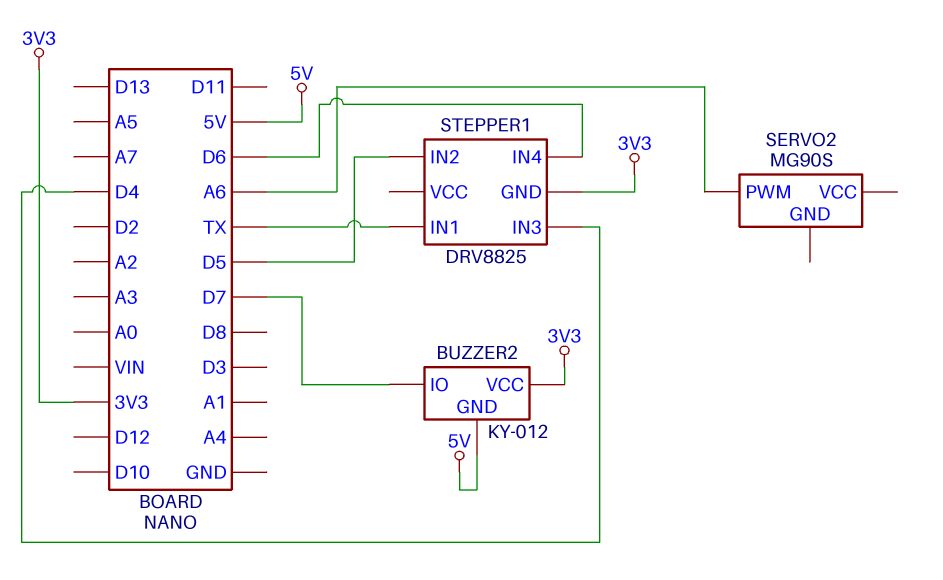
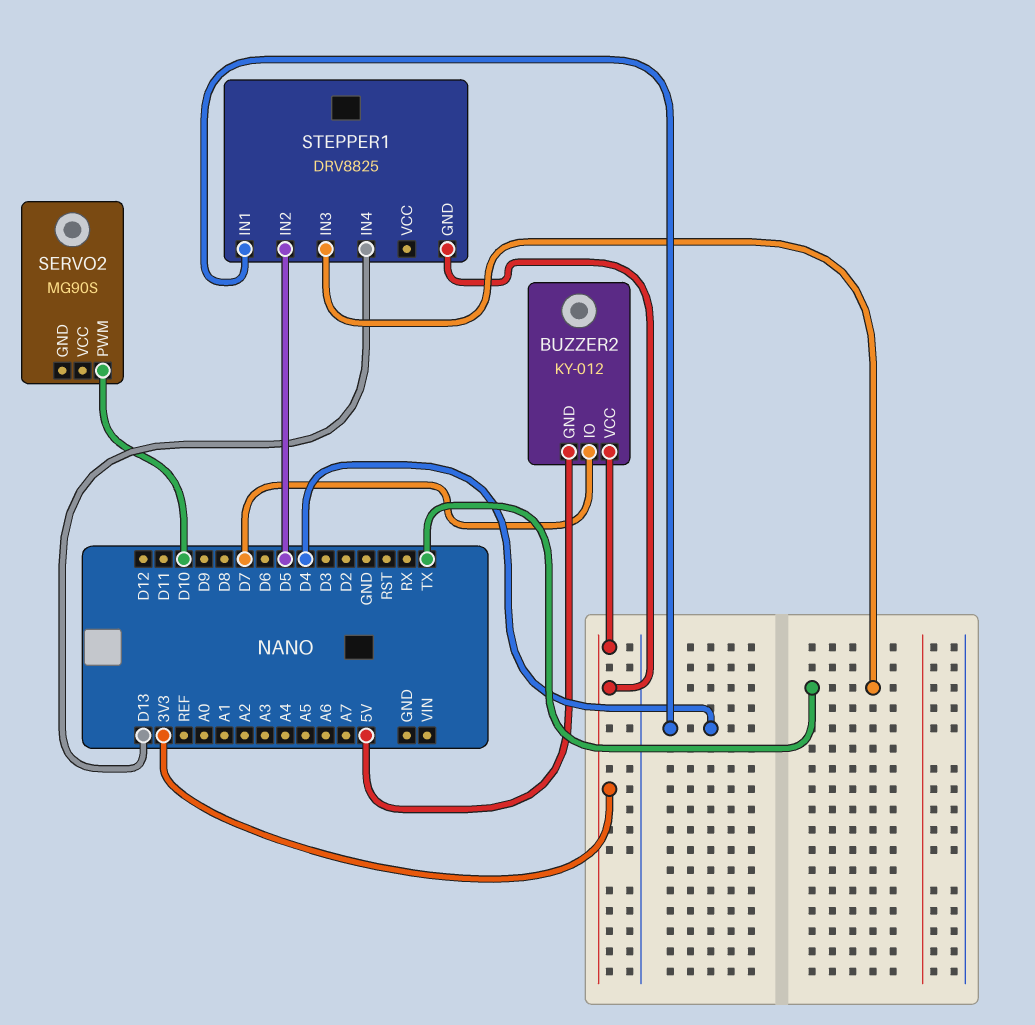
SERVO2 pin PWM: A6 -> D10
STEPPER1 pin IN1: TX -> D4
STEPPER1 pin IN3: D4 -> TX
STEPPER1 pin IN4: D6 -> D13

